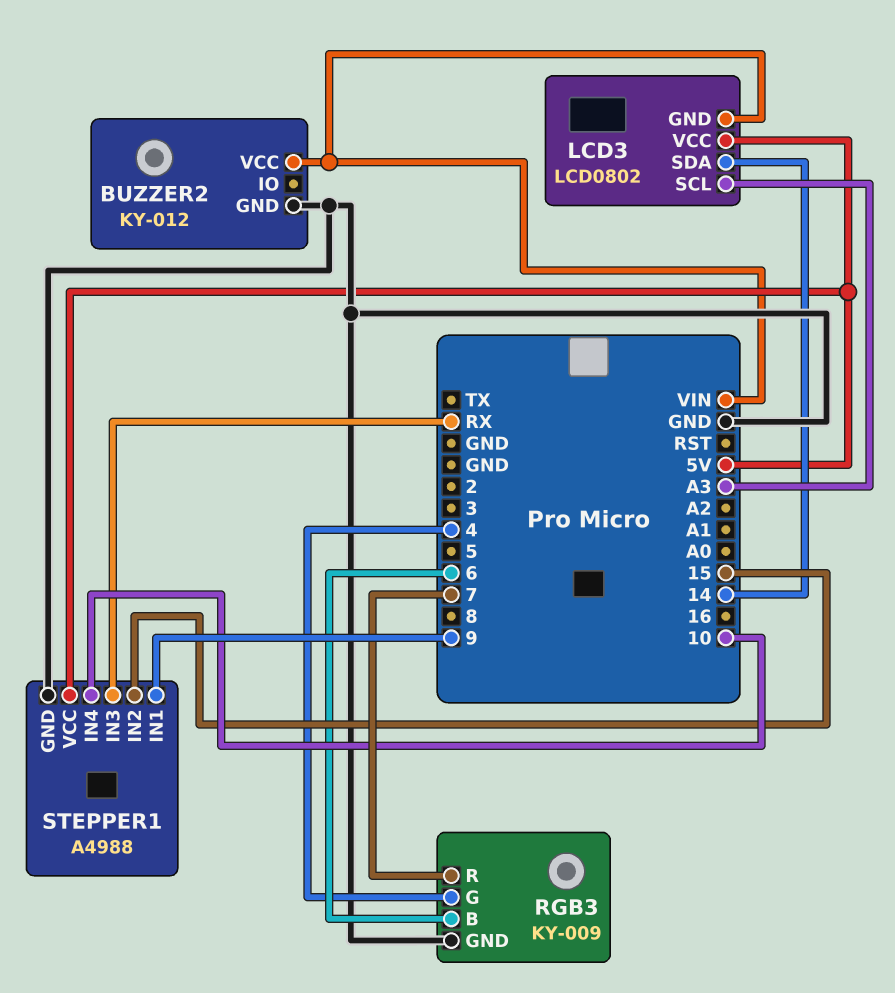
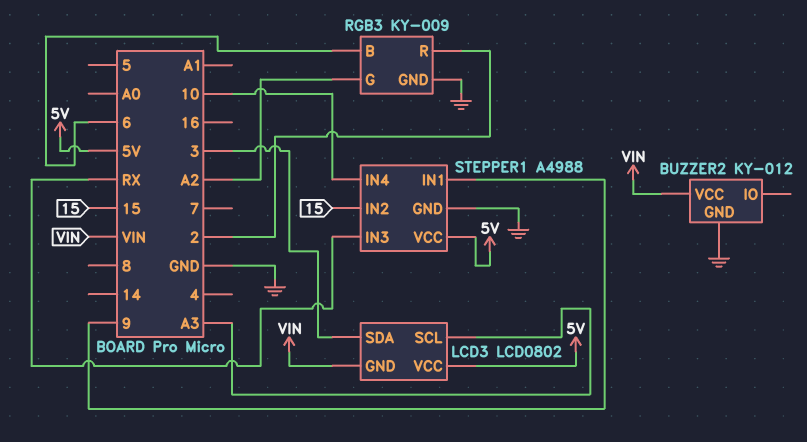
LCD3 pin SDA: 14 -> 3
RGB3 pin G: 4 -> A2
RGB3 pin R: 7 -> 2

